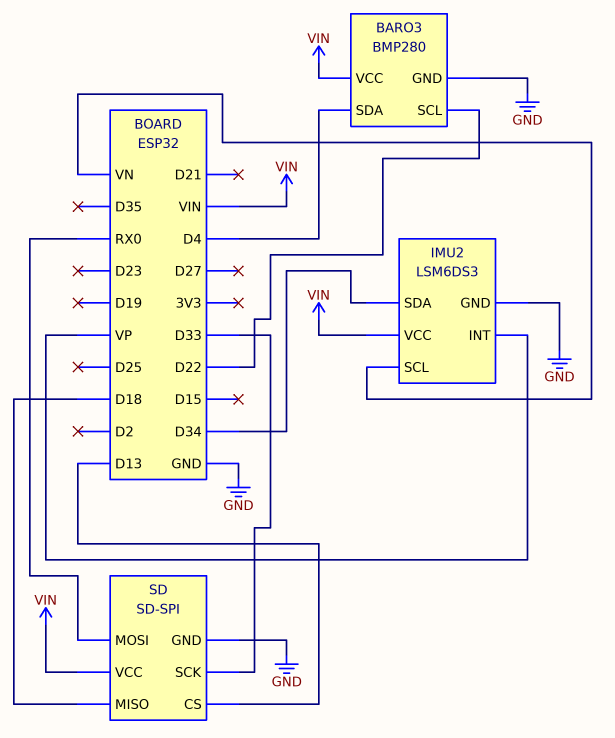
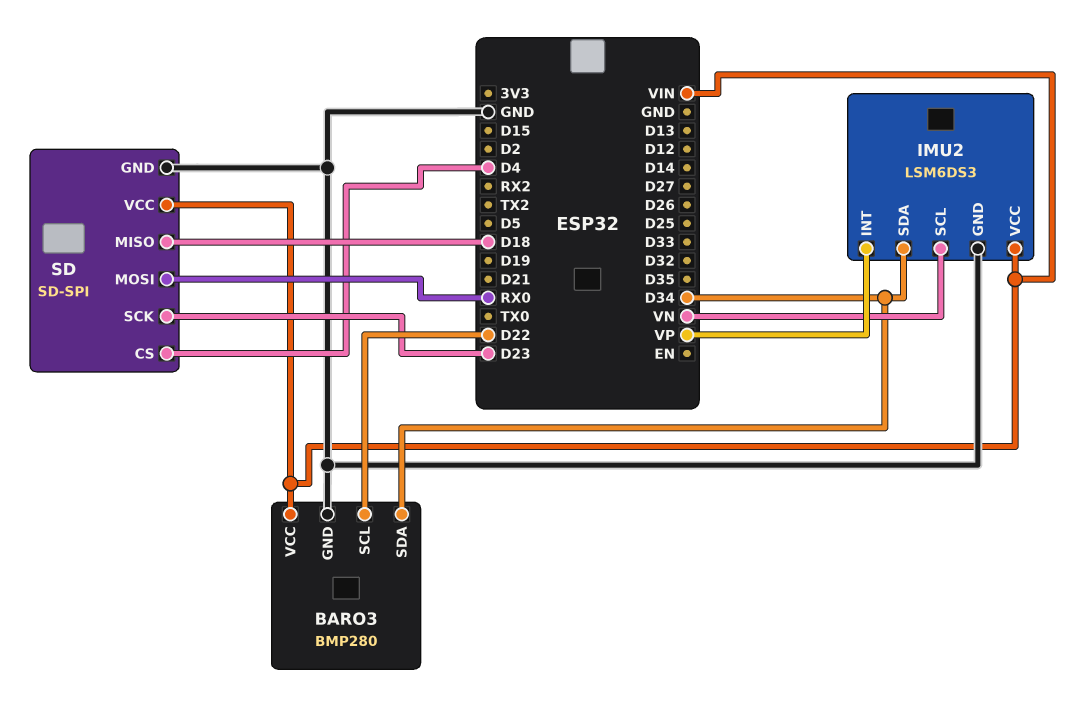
BARO3 pin SDA: D4 -> D34
SD pin CS: D13 -> D4
SD pin SCK: D33 -> D23

